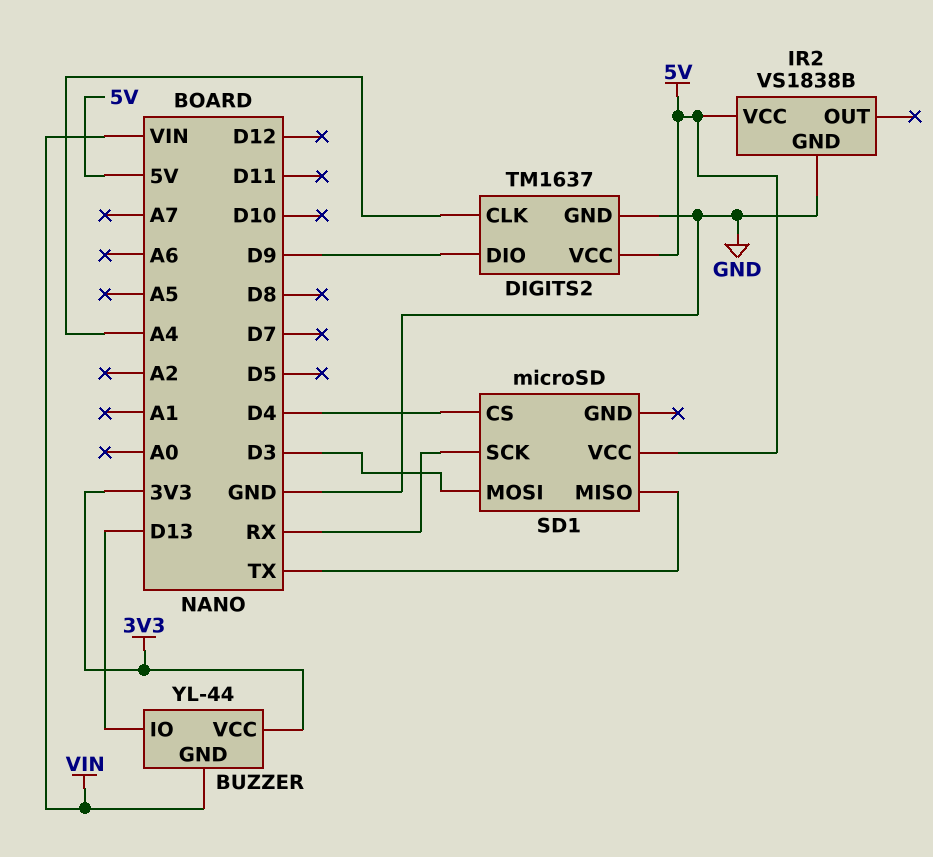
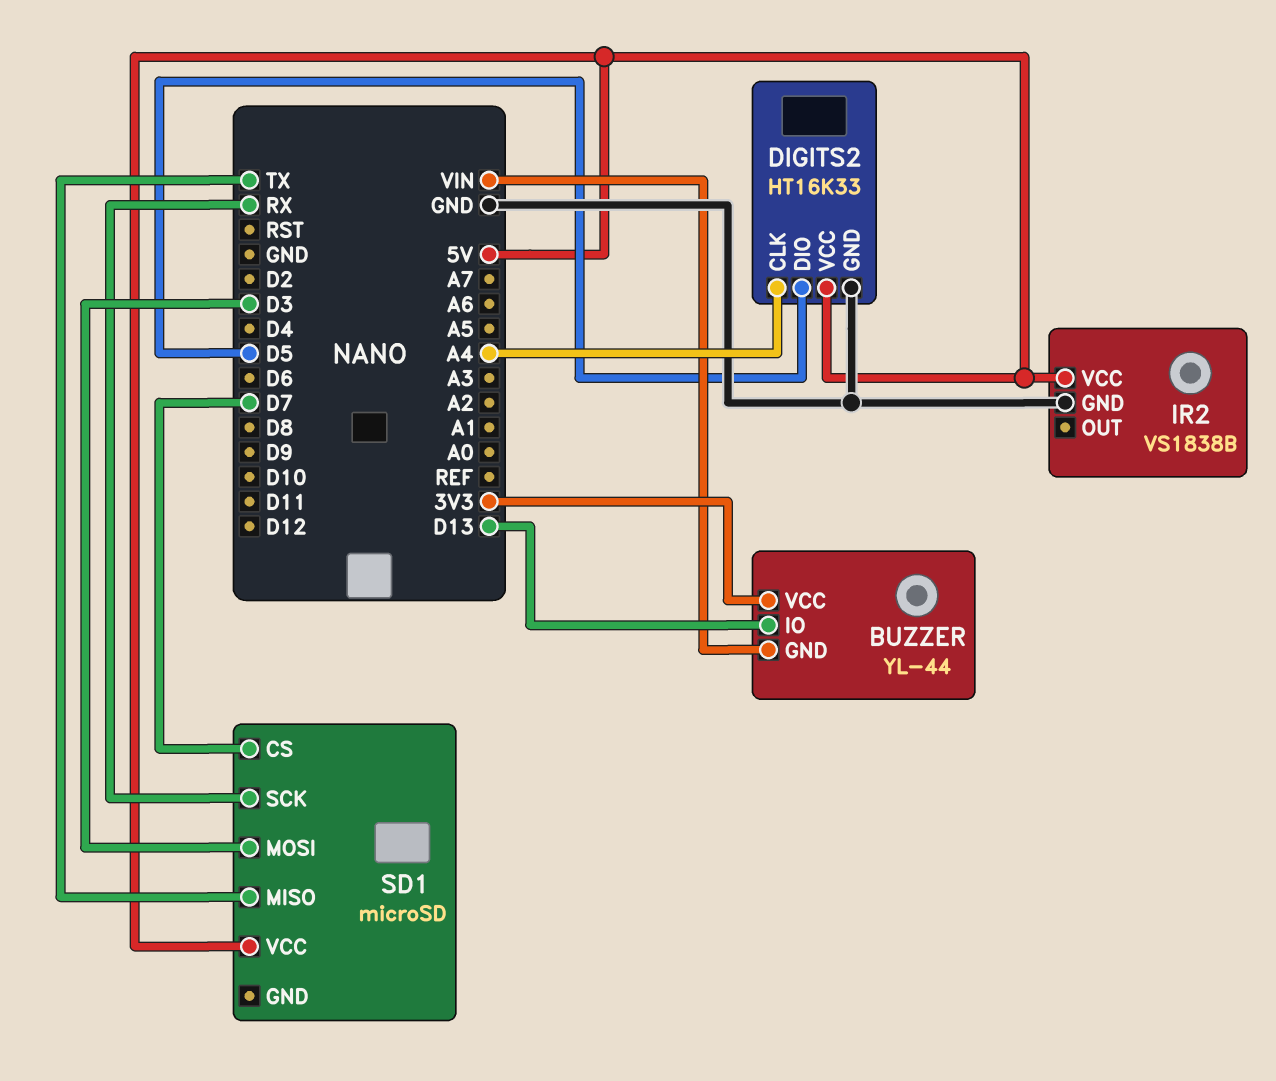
DIGITS2: TM1637 -> HT16K33
DIGITS2 pin DIO: D9 -> D5
SD1 pin CS: D4 -> D7

